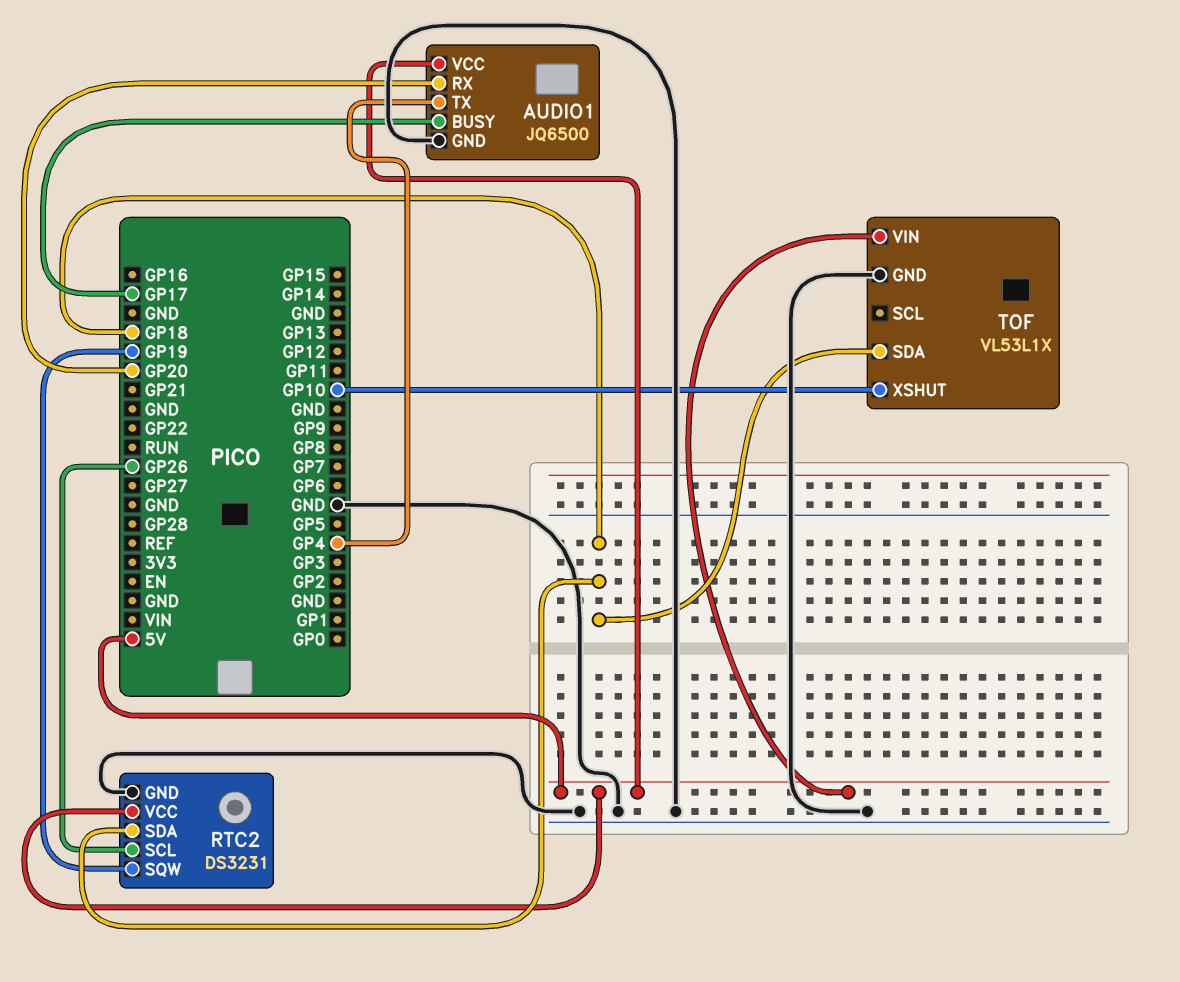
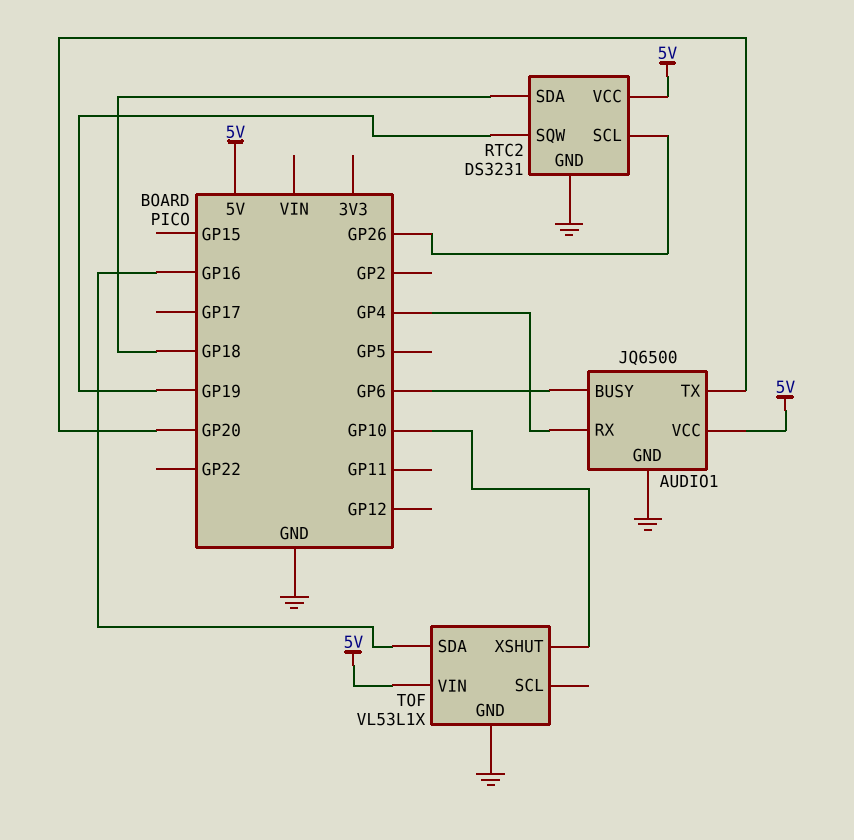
AUDIO1 pin BUSY: GP17 -> GP6
AUDIO1 pin RX: GP20 -> GP4
AUDIO1 pin TX: GP4 -> GP20
TOF pin SDA: GP18 -> GP16

